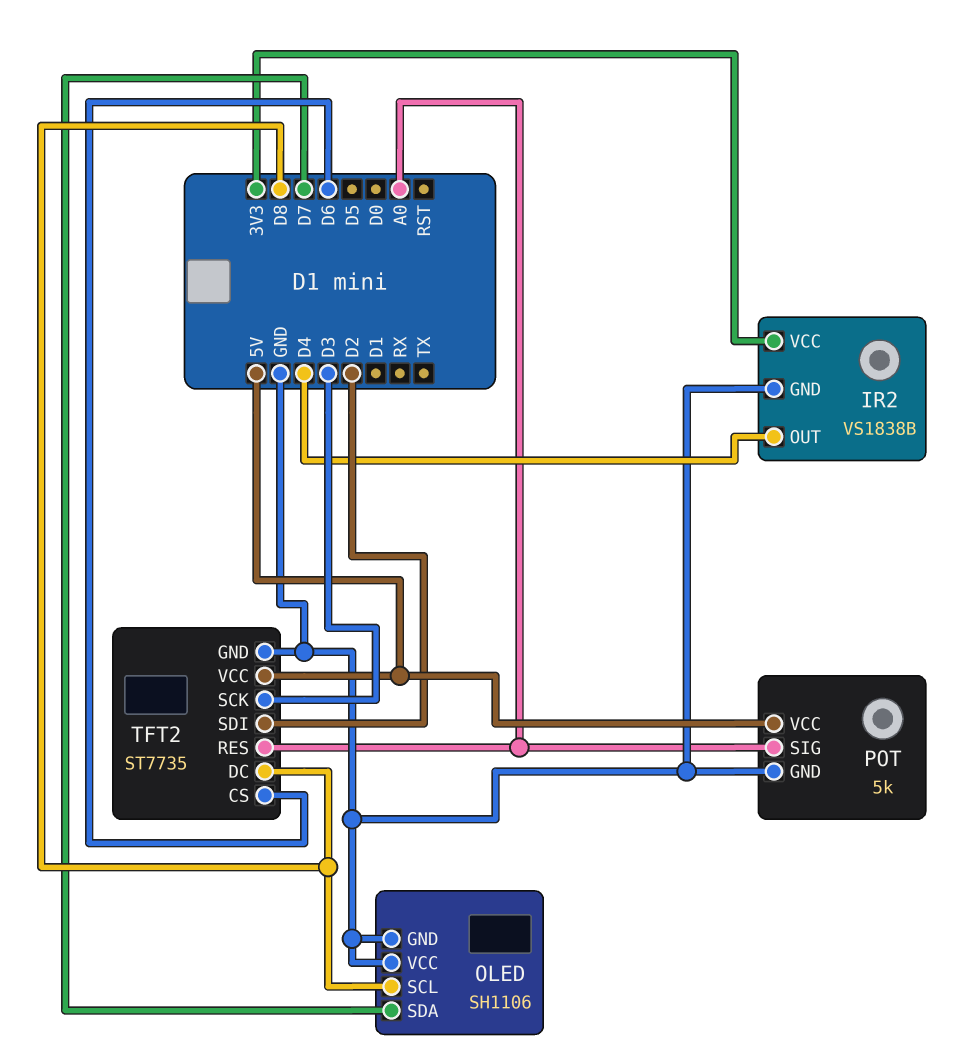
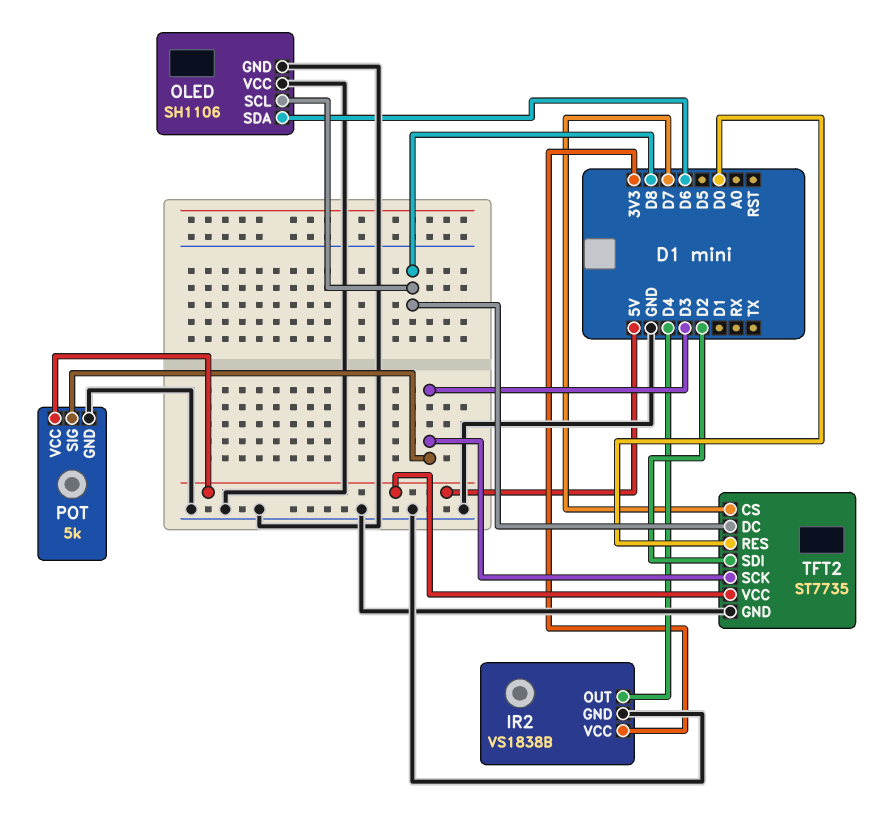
OLED pin SDA: D7 -> D6
POT pin SIG: A0 -> D3
TFT2 pin CS: D6 -> D7
TFT2 pin RES: A0 -> D0

